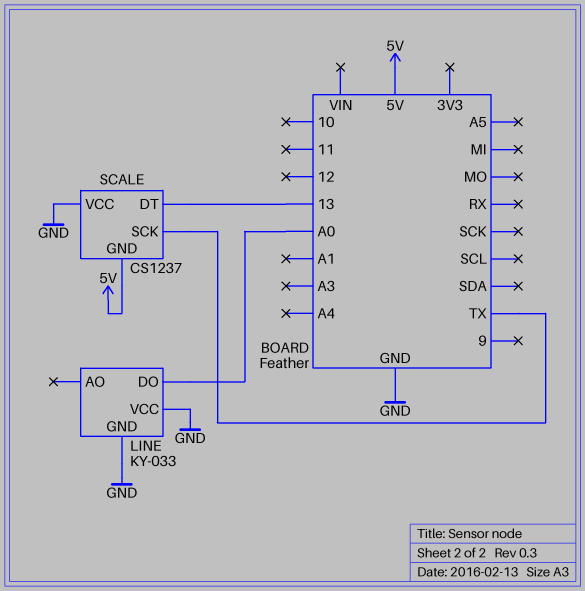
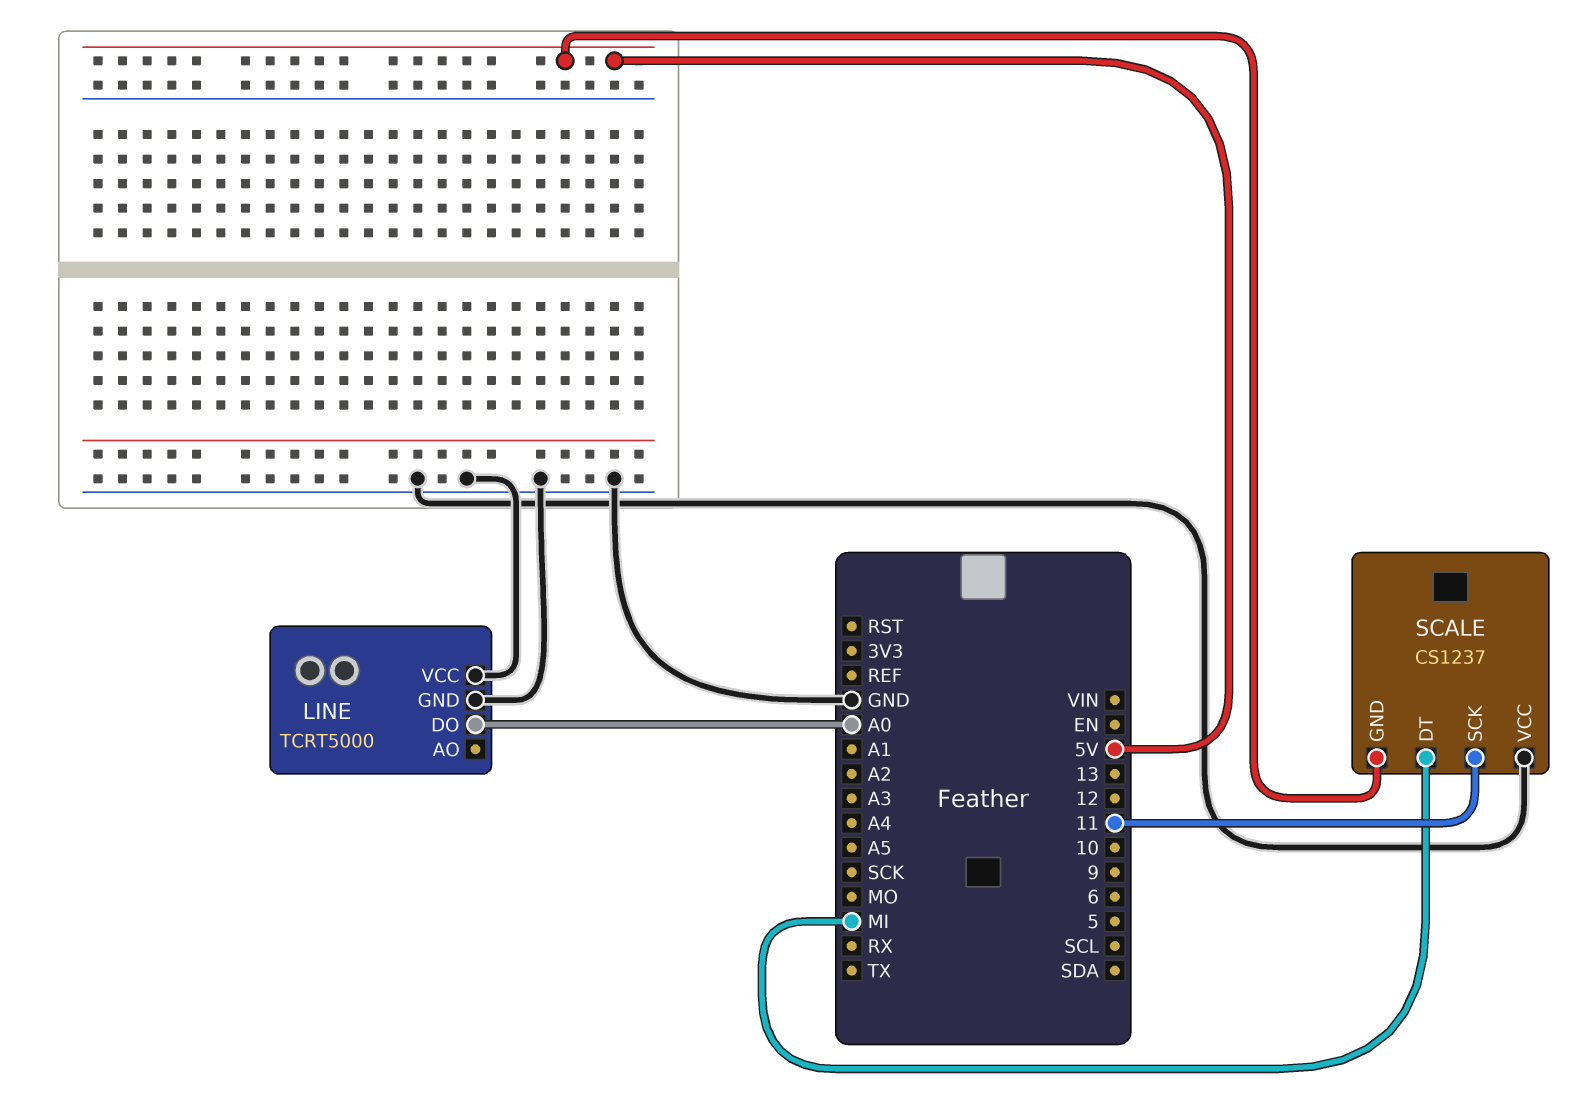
LINE: KY-033 -> TCRT5000
SCALE pin DT: 13 -> MI
SCALE pin SCK: TX -> 11

